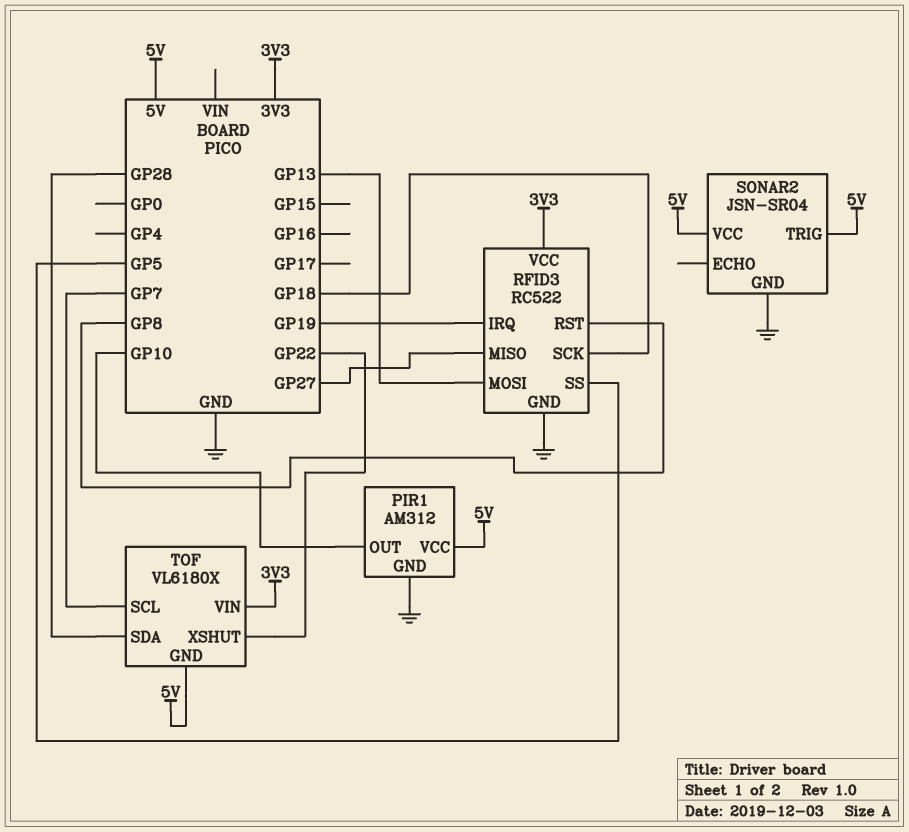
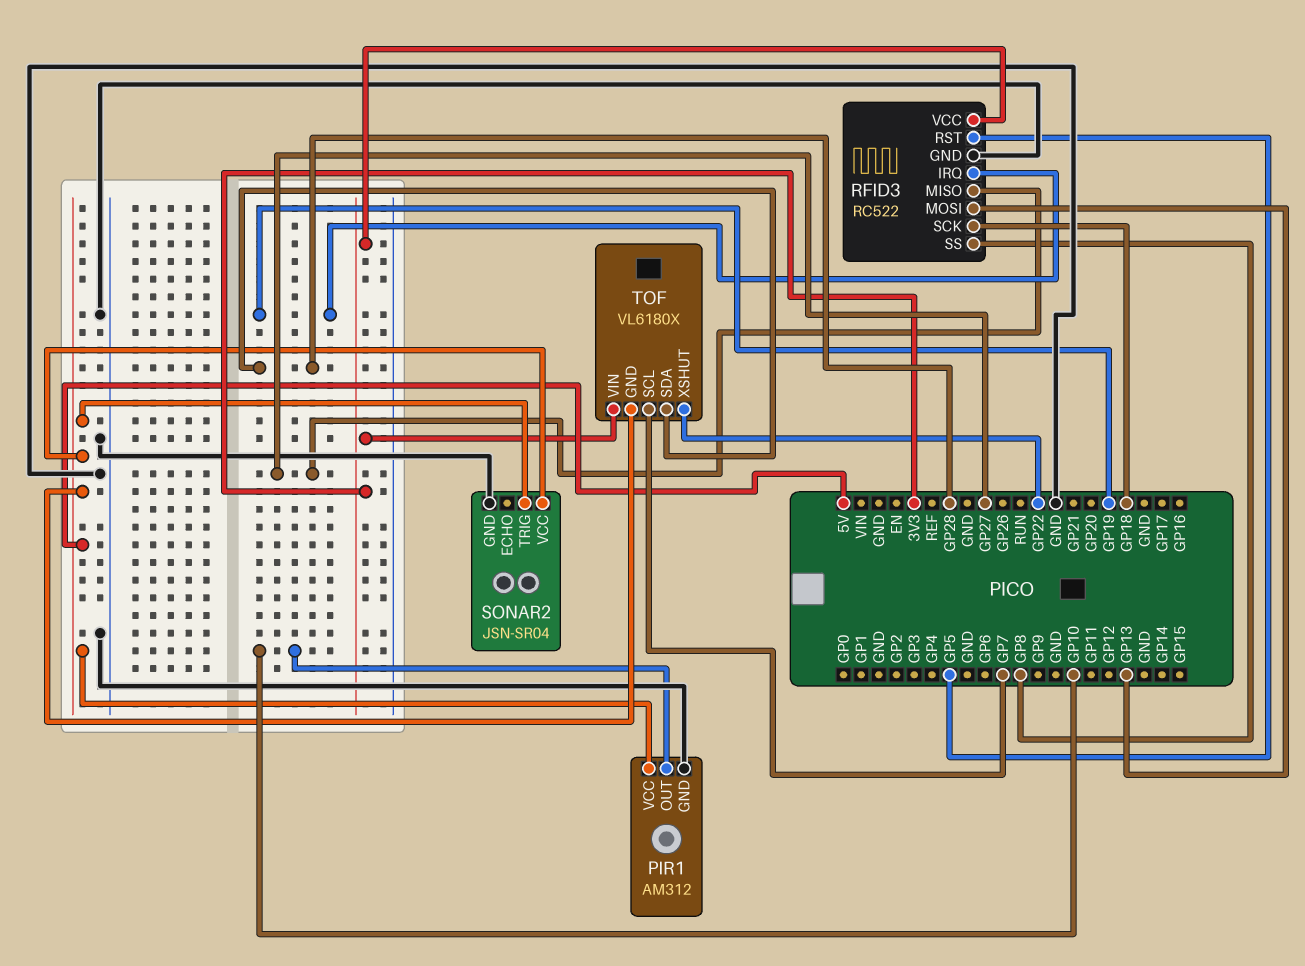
RFID3 pin RST: GP8 -> GP5
RFID3 pin SS: GP5 -> GP8

